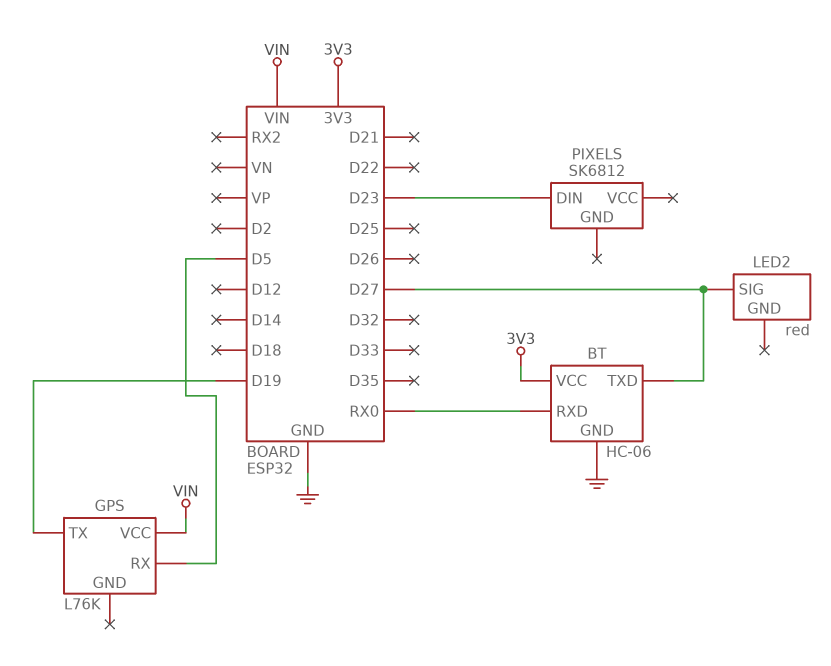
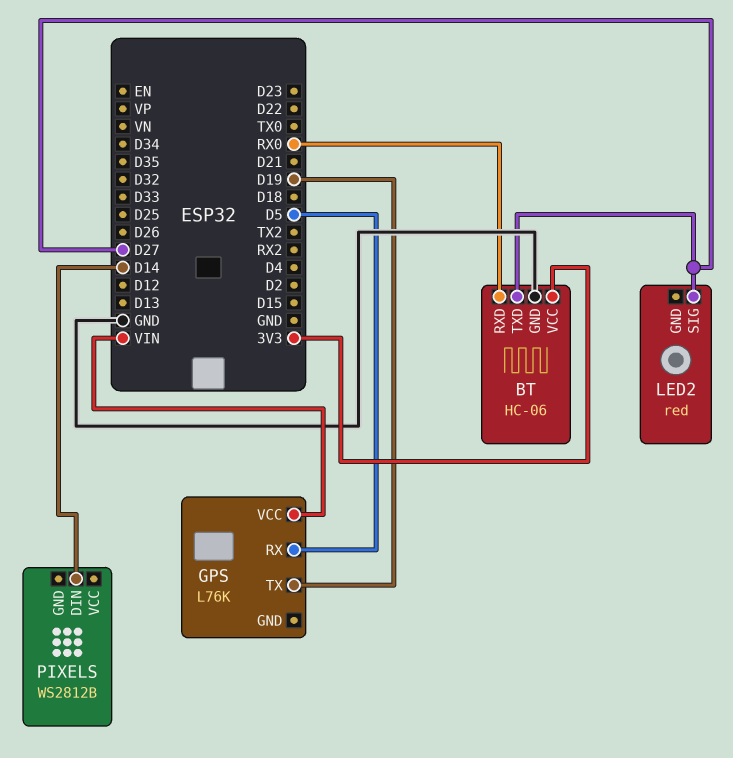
PIXELS: SK6812 -> WS2812B
PIXELS pin DIN: D23 -> D14

